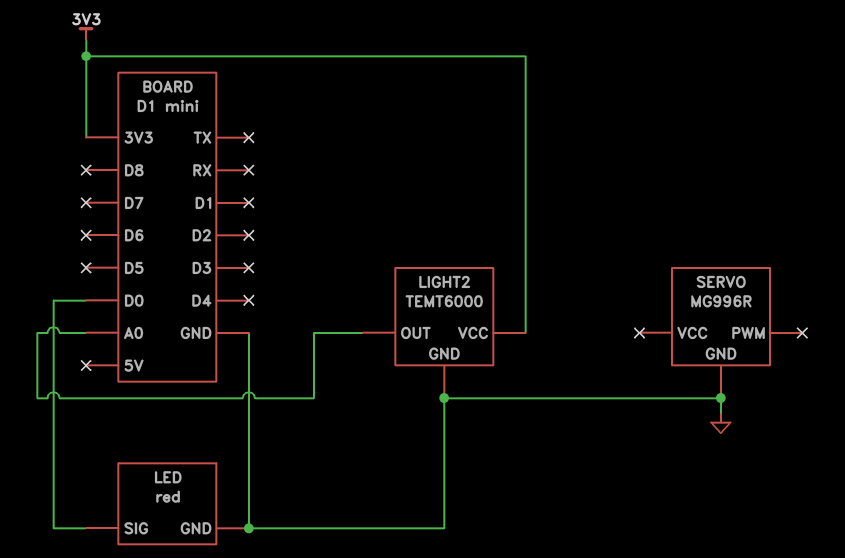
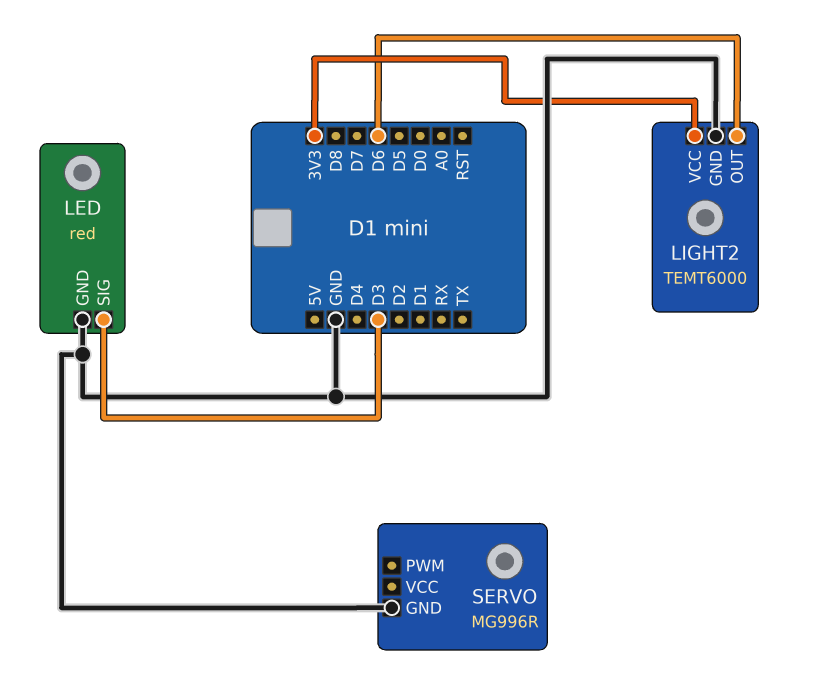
LED pin SIG: D0 -> D3
LIGHT2 pin OUT: A0 -> D6

